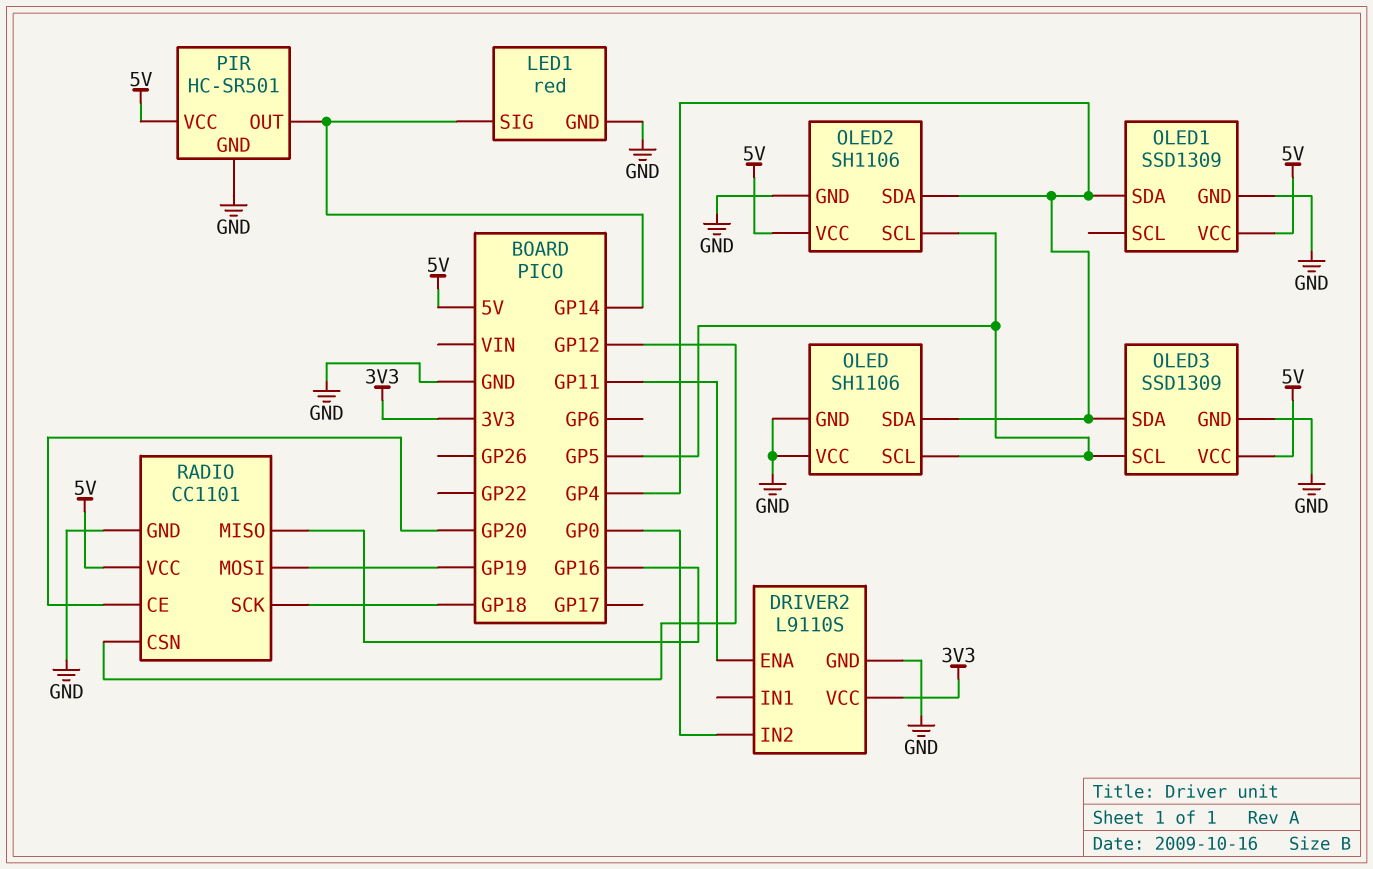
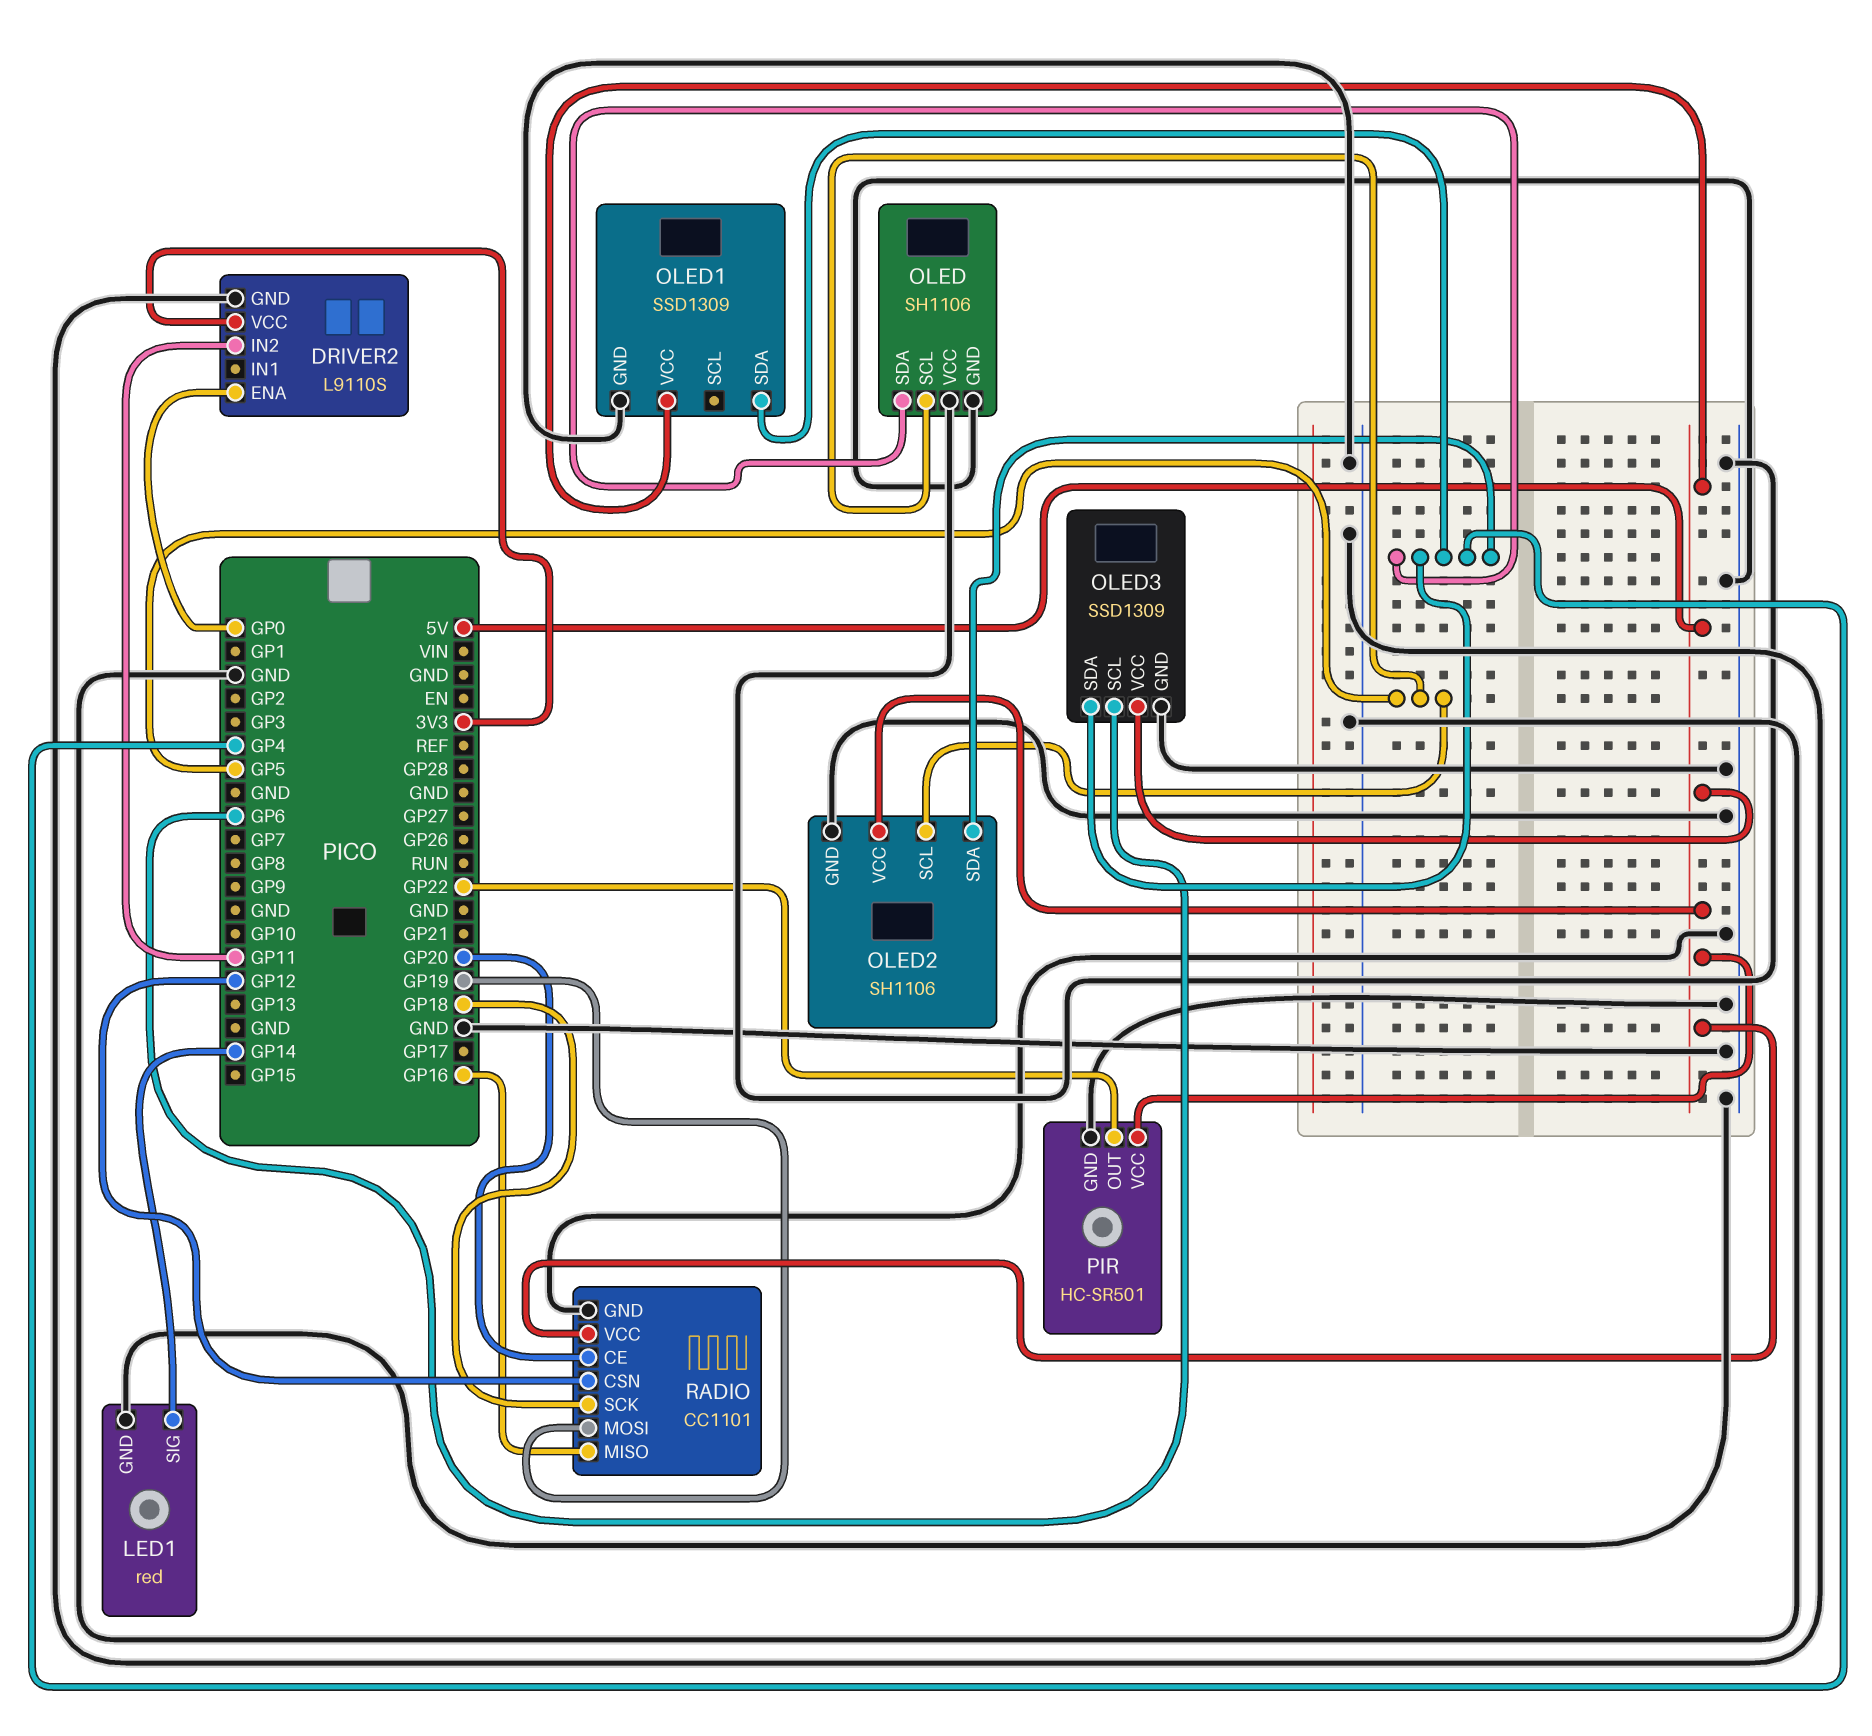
DRIVER2 pin ENA: GP11 -> GP0
DRIVER2 pin IN2: GP0 -> GP11
OLED3 pin SCL: GP5 -> GP6
PIR pin OUT: GP14 -> GP22

